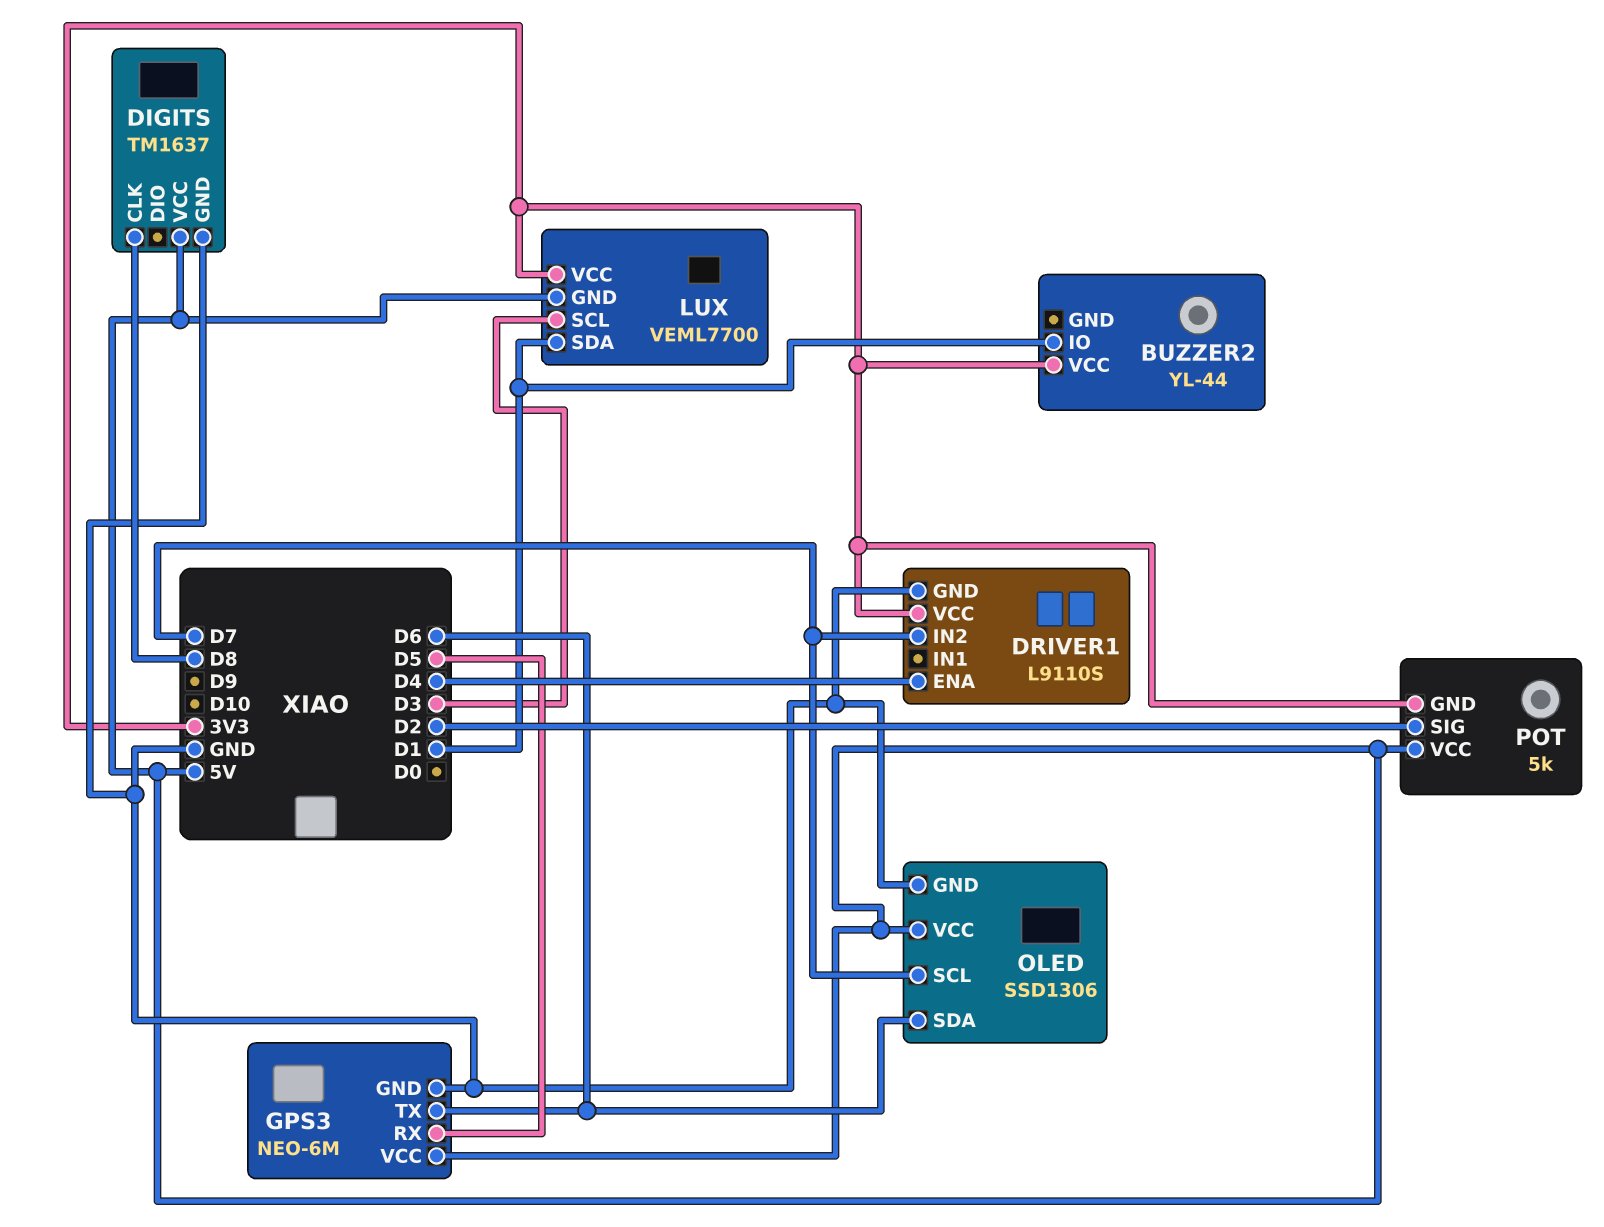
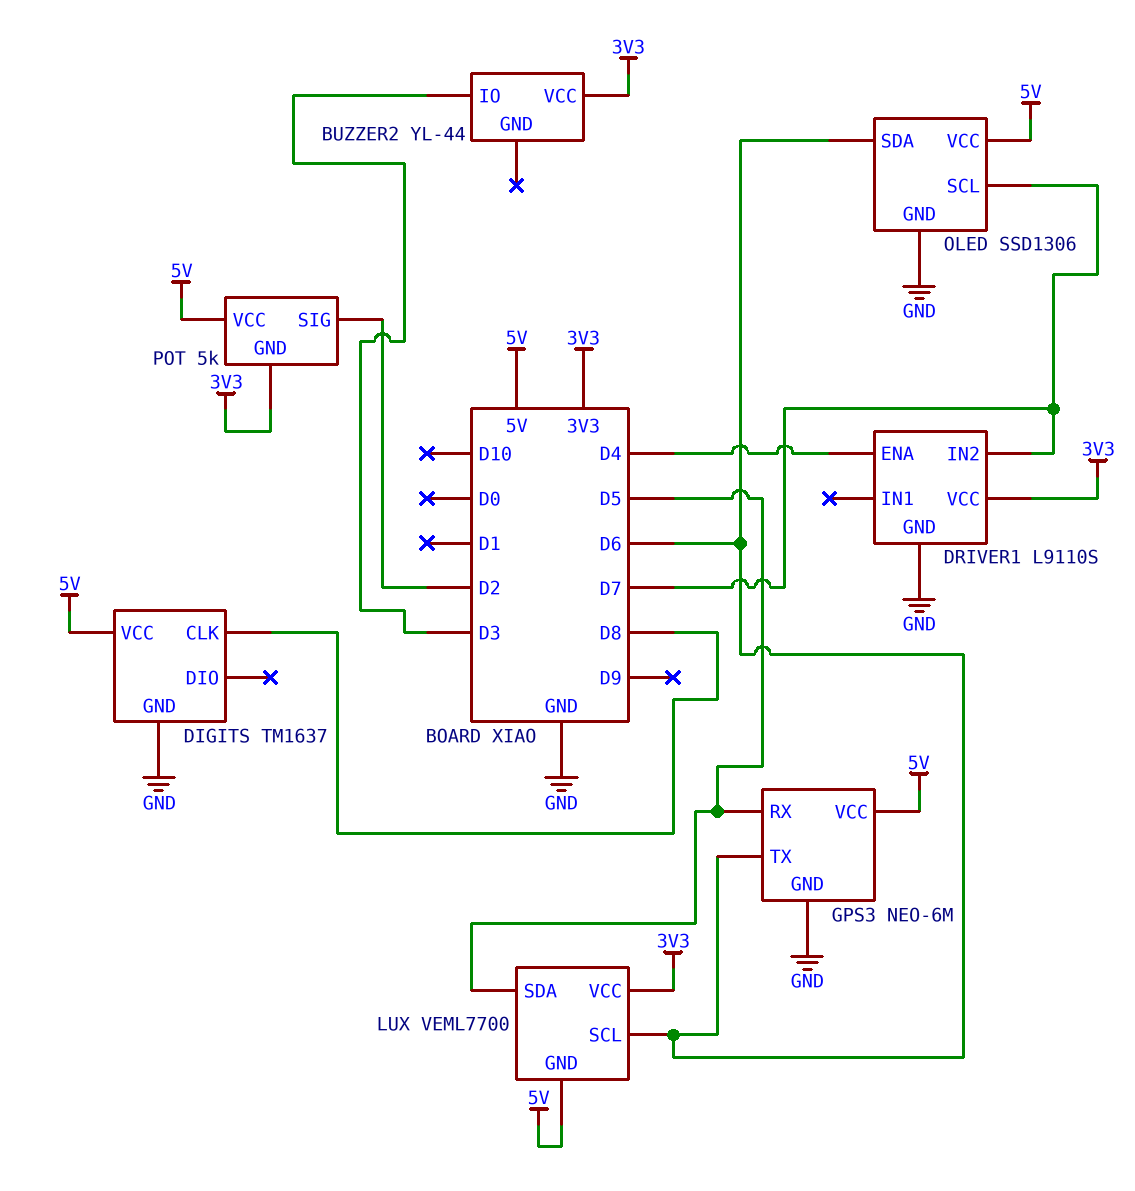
BUZZER2 pin IO: D1 -> D3
LUX pin SCL: D3 -> D6
LUX pin SDA: D1 -> D5

